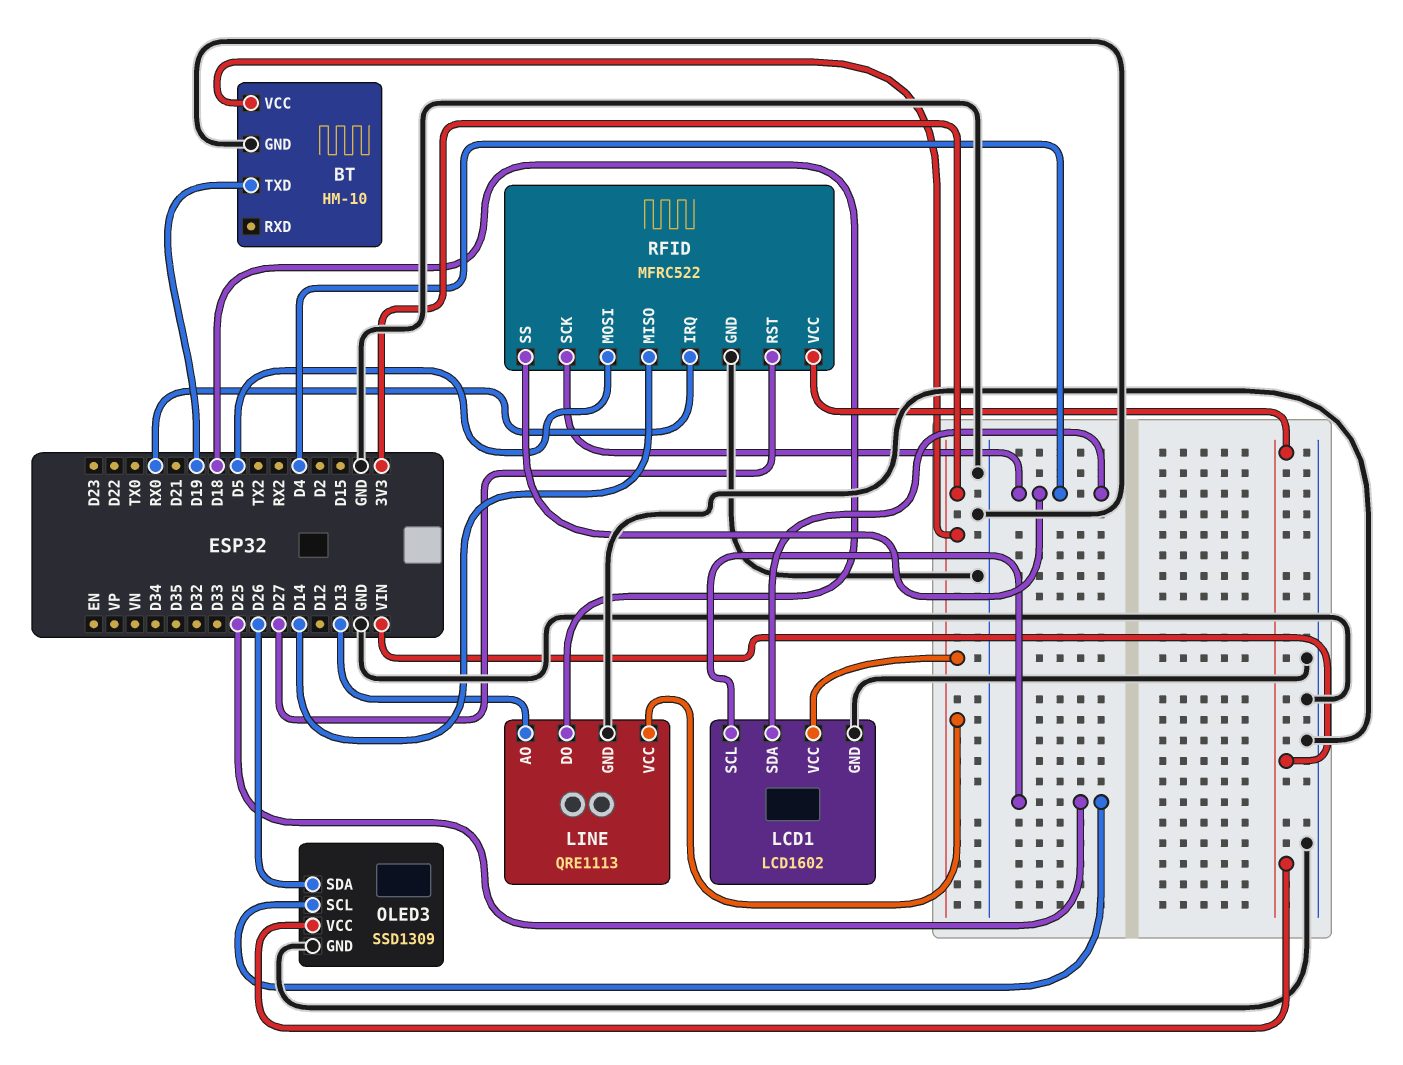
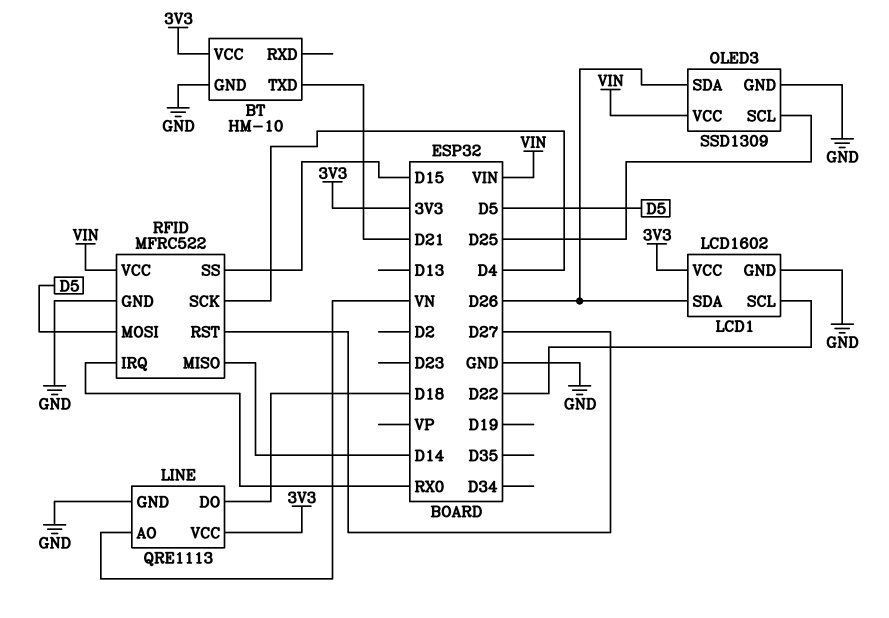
BT pin TXD: D19 -> D21
LCD1 pin SCL: D25 -> D22
LCD1 pin SDA: D4 -> D26
LINE pin AO: D13 -> VN
RFID pin SS: D4 -> D15

